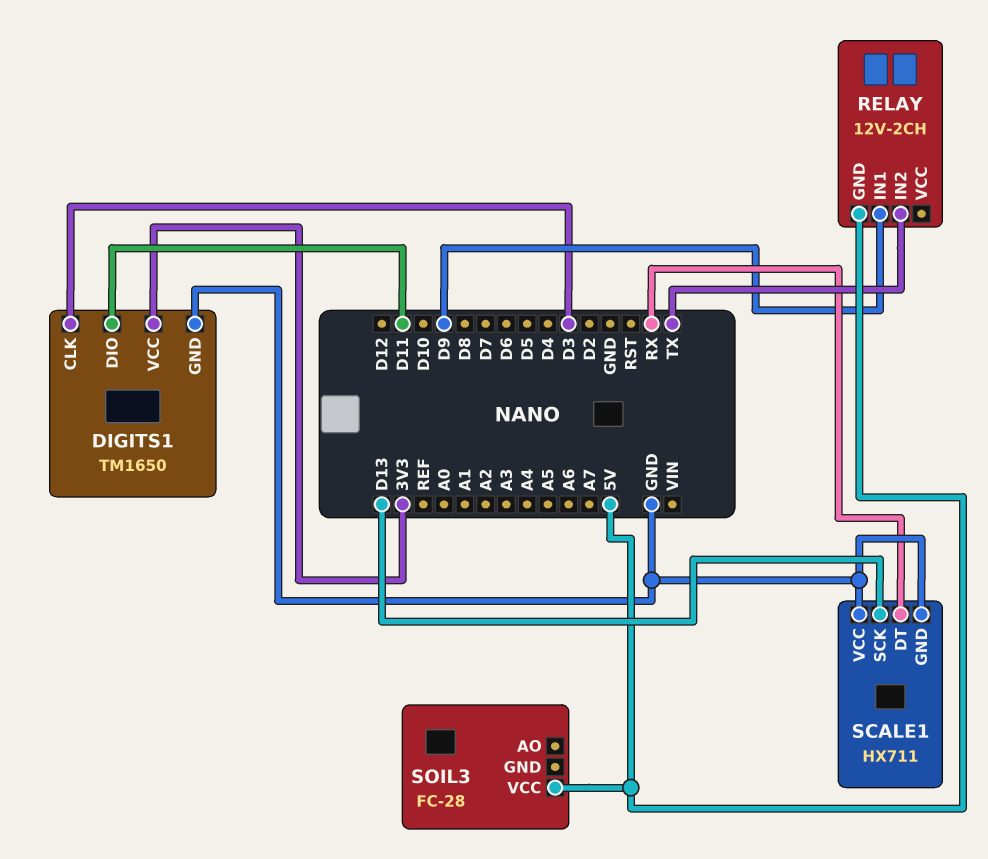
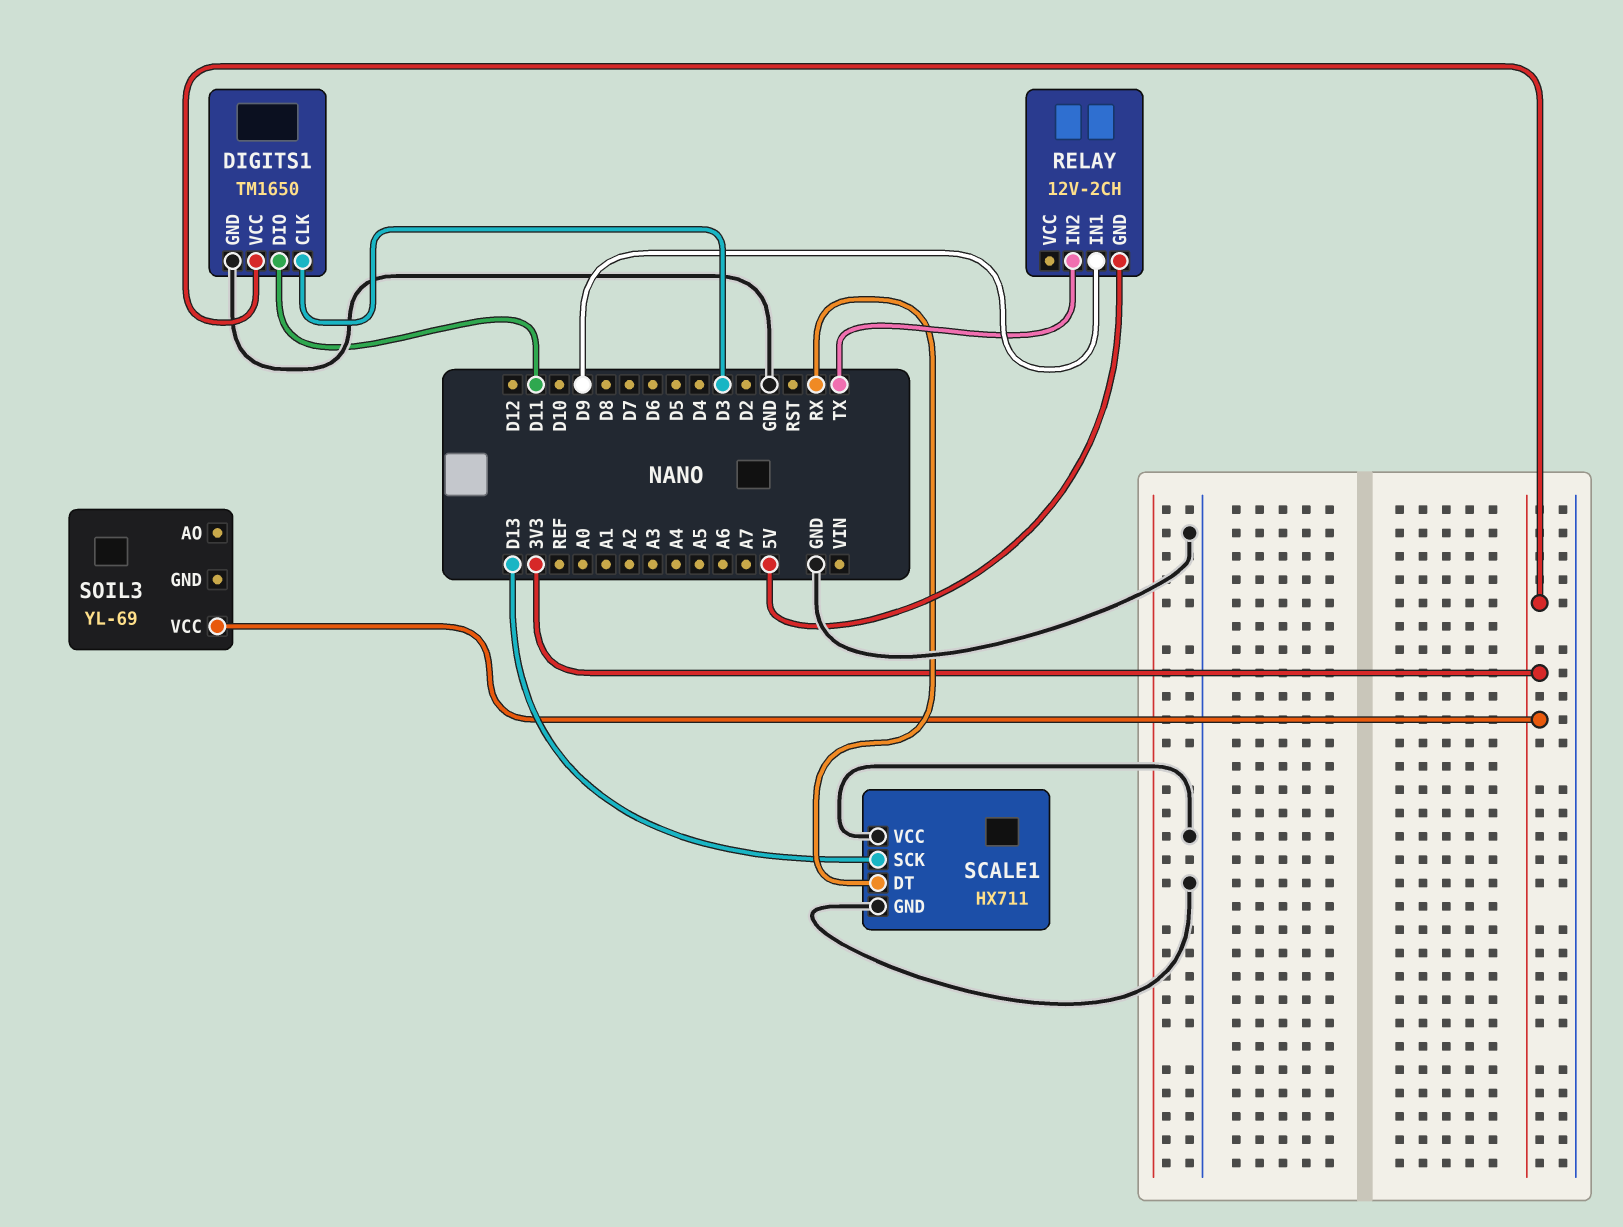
SOIL3: FC-28 -> YL-69
SOIL3 pin VCC: 5V -> 3V3

